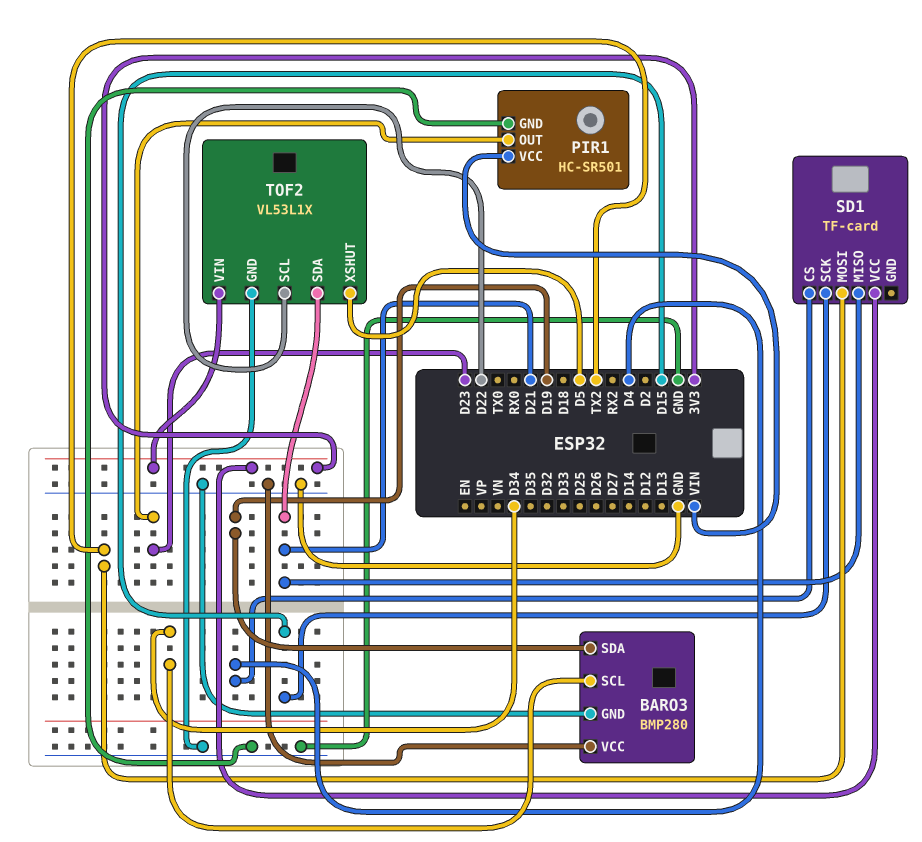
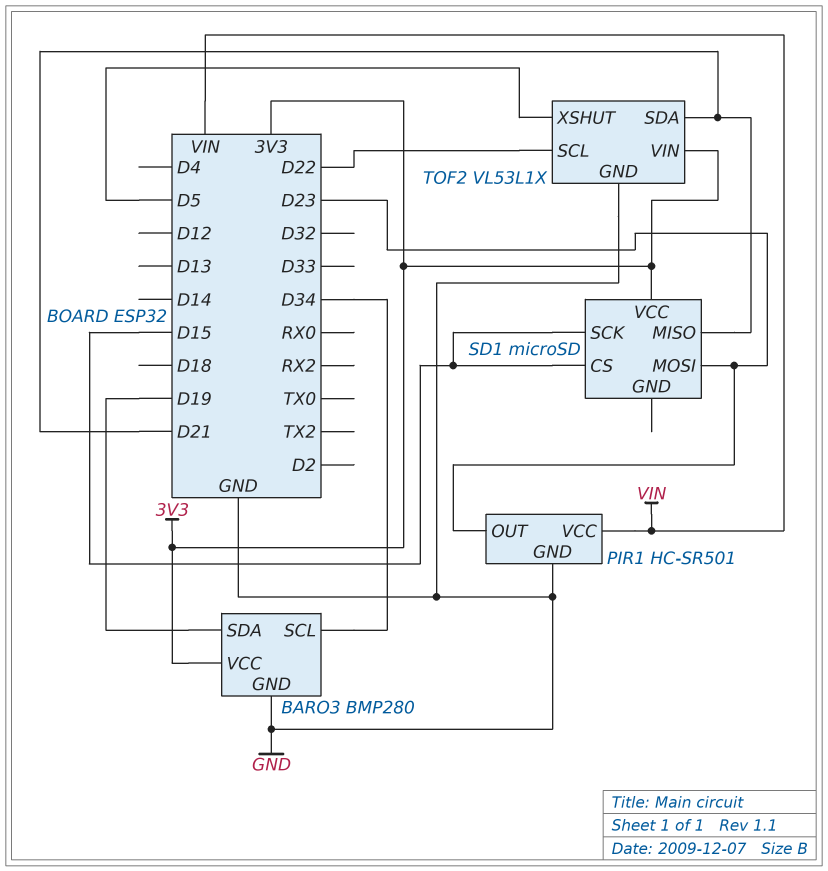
BARO3 pin VCC: GND -> 3V3
SD1: TF-card -> microSD
SD1 pin CS: D4 -> D15
SD1 pin MOSI: TX2 -> D23

